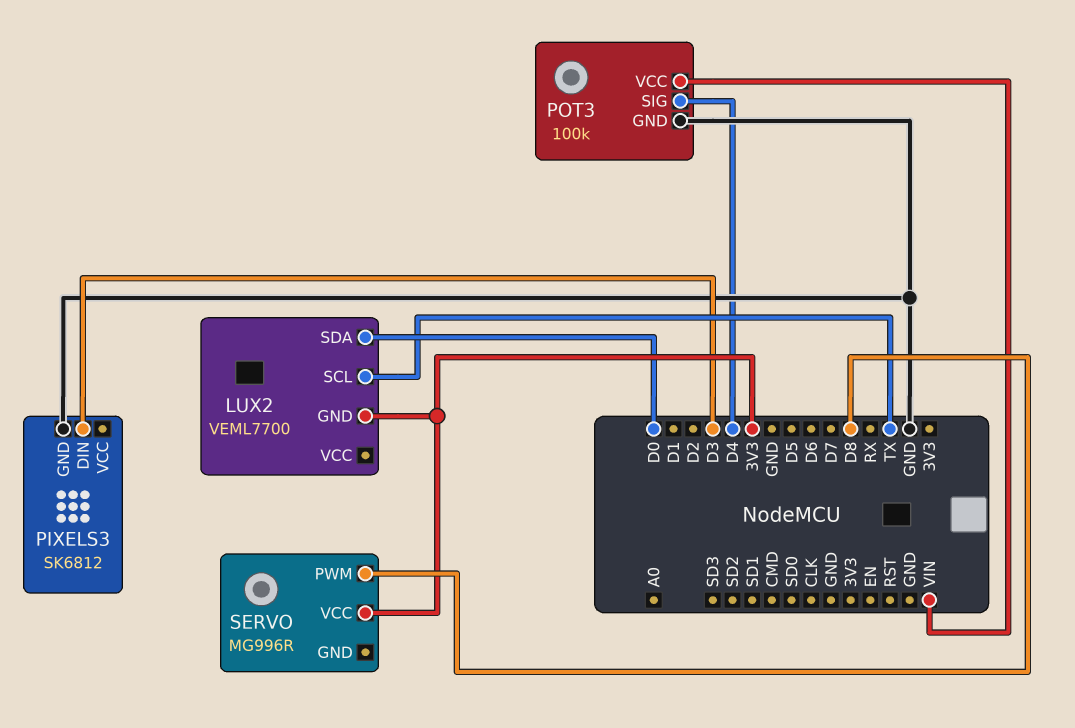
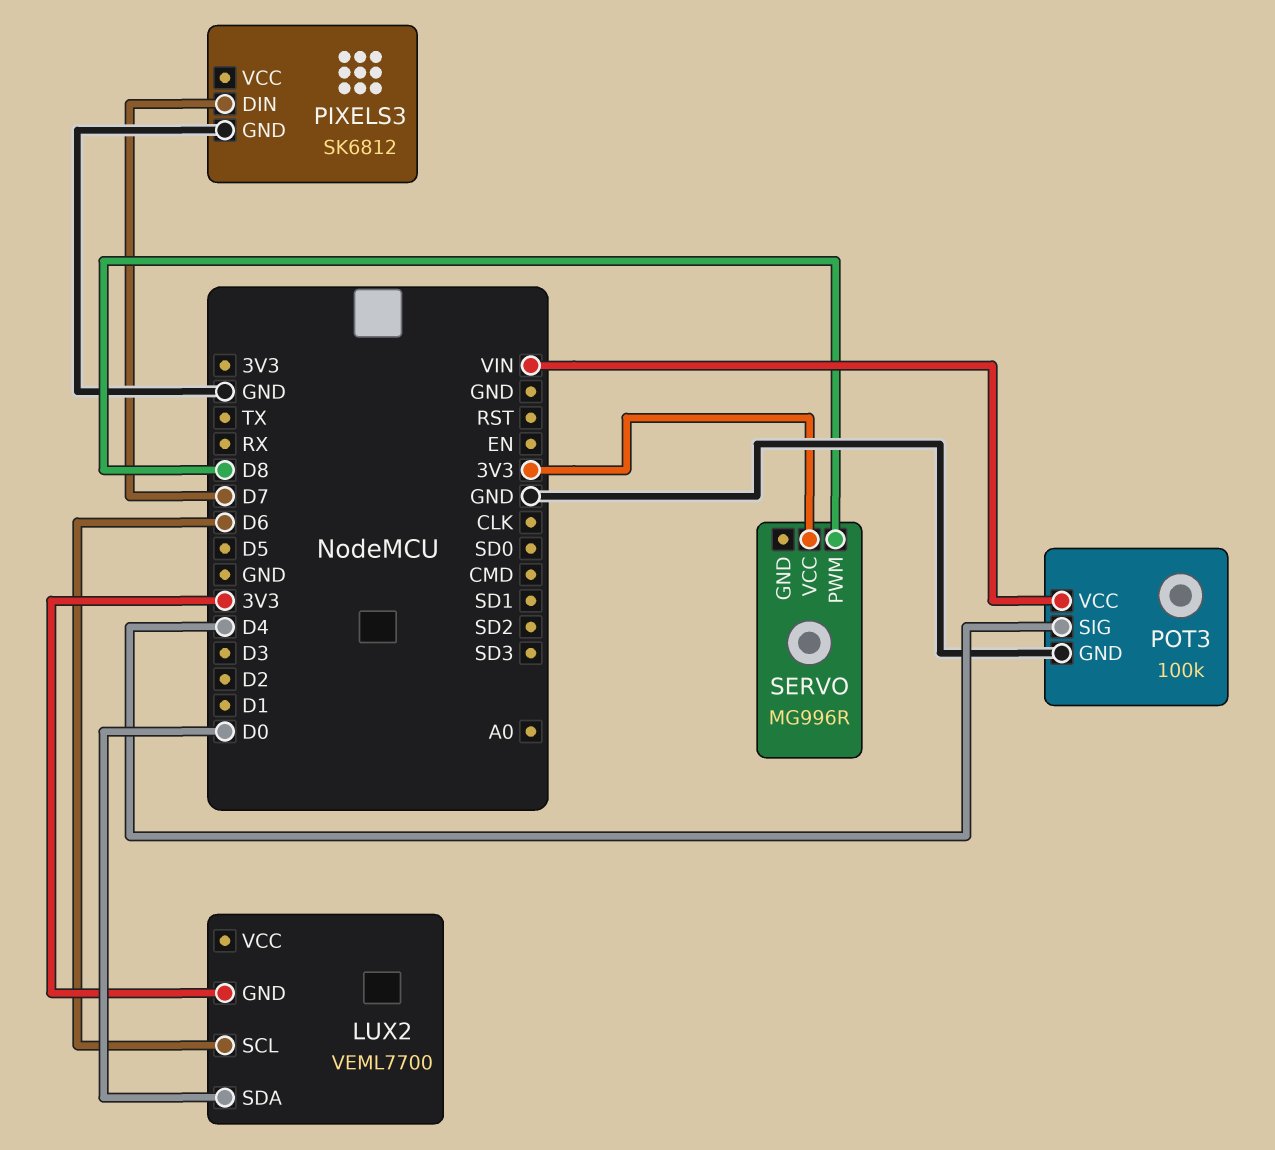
LUX2 pin SCL: TX -> D6
PIXELS3 pin DIN: D3 -> D7

